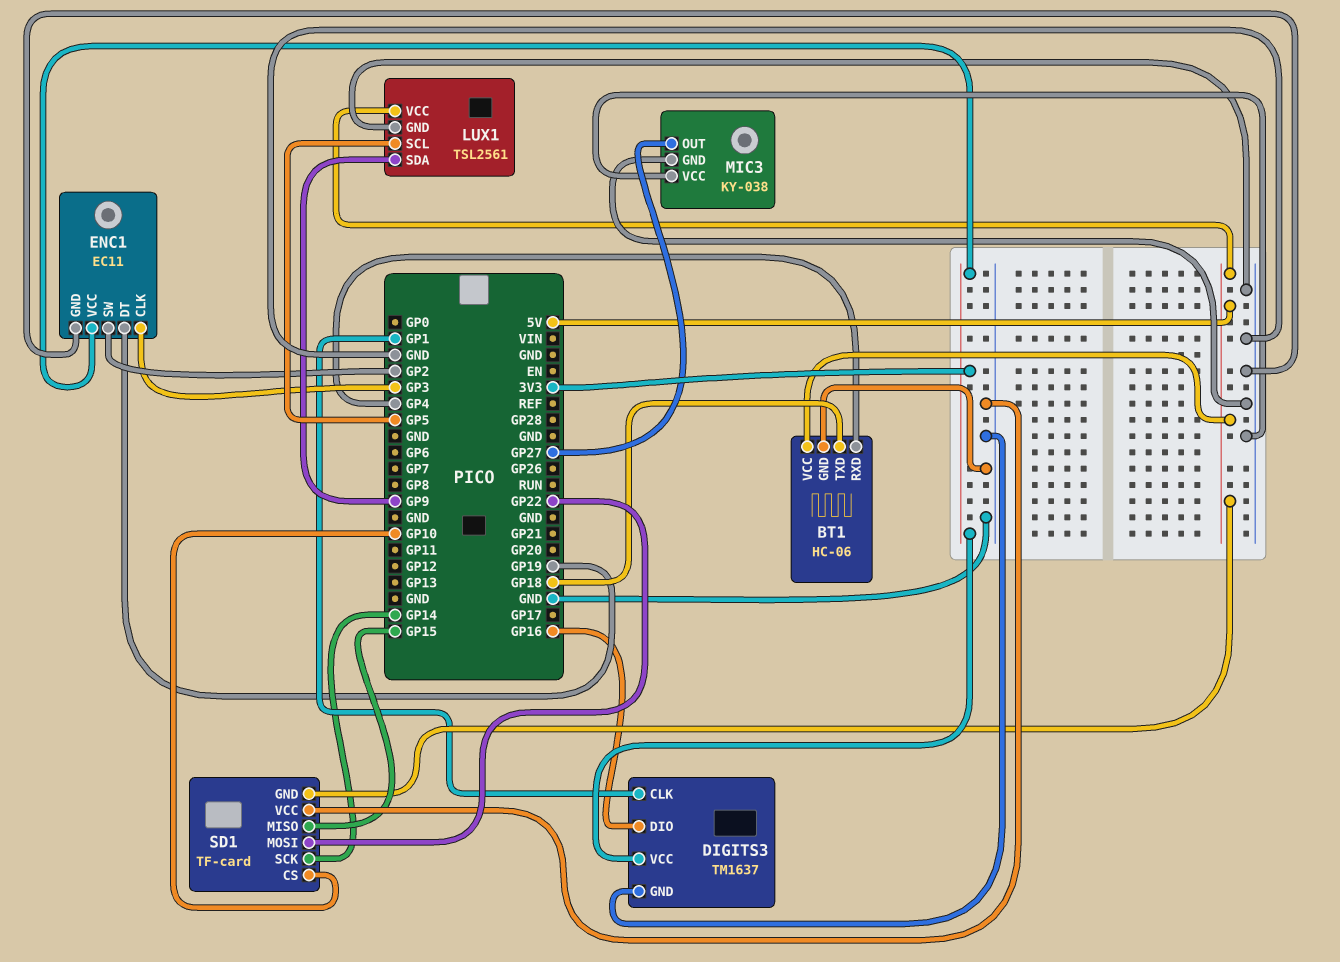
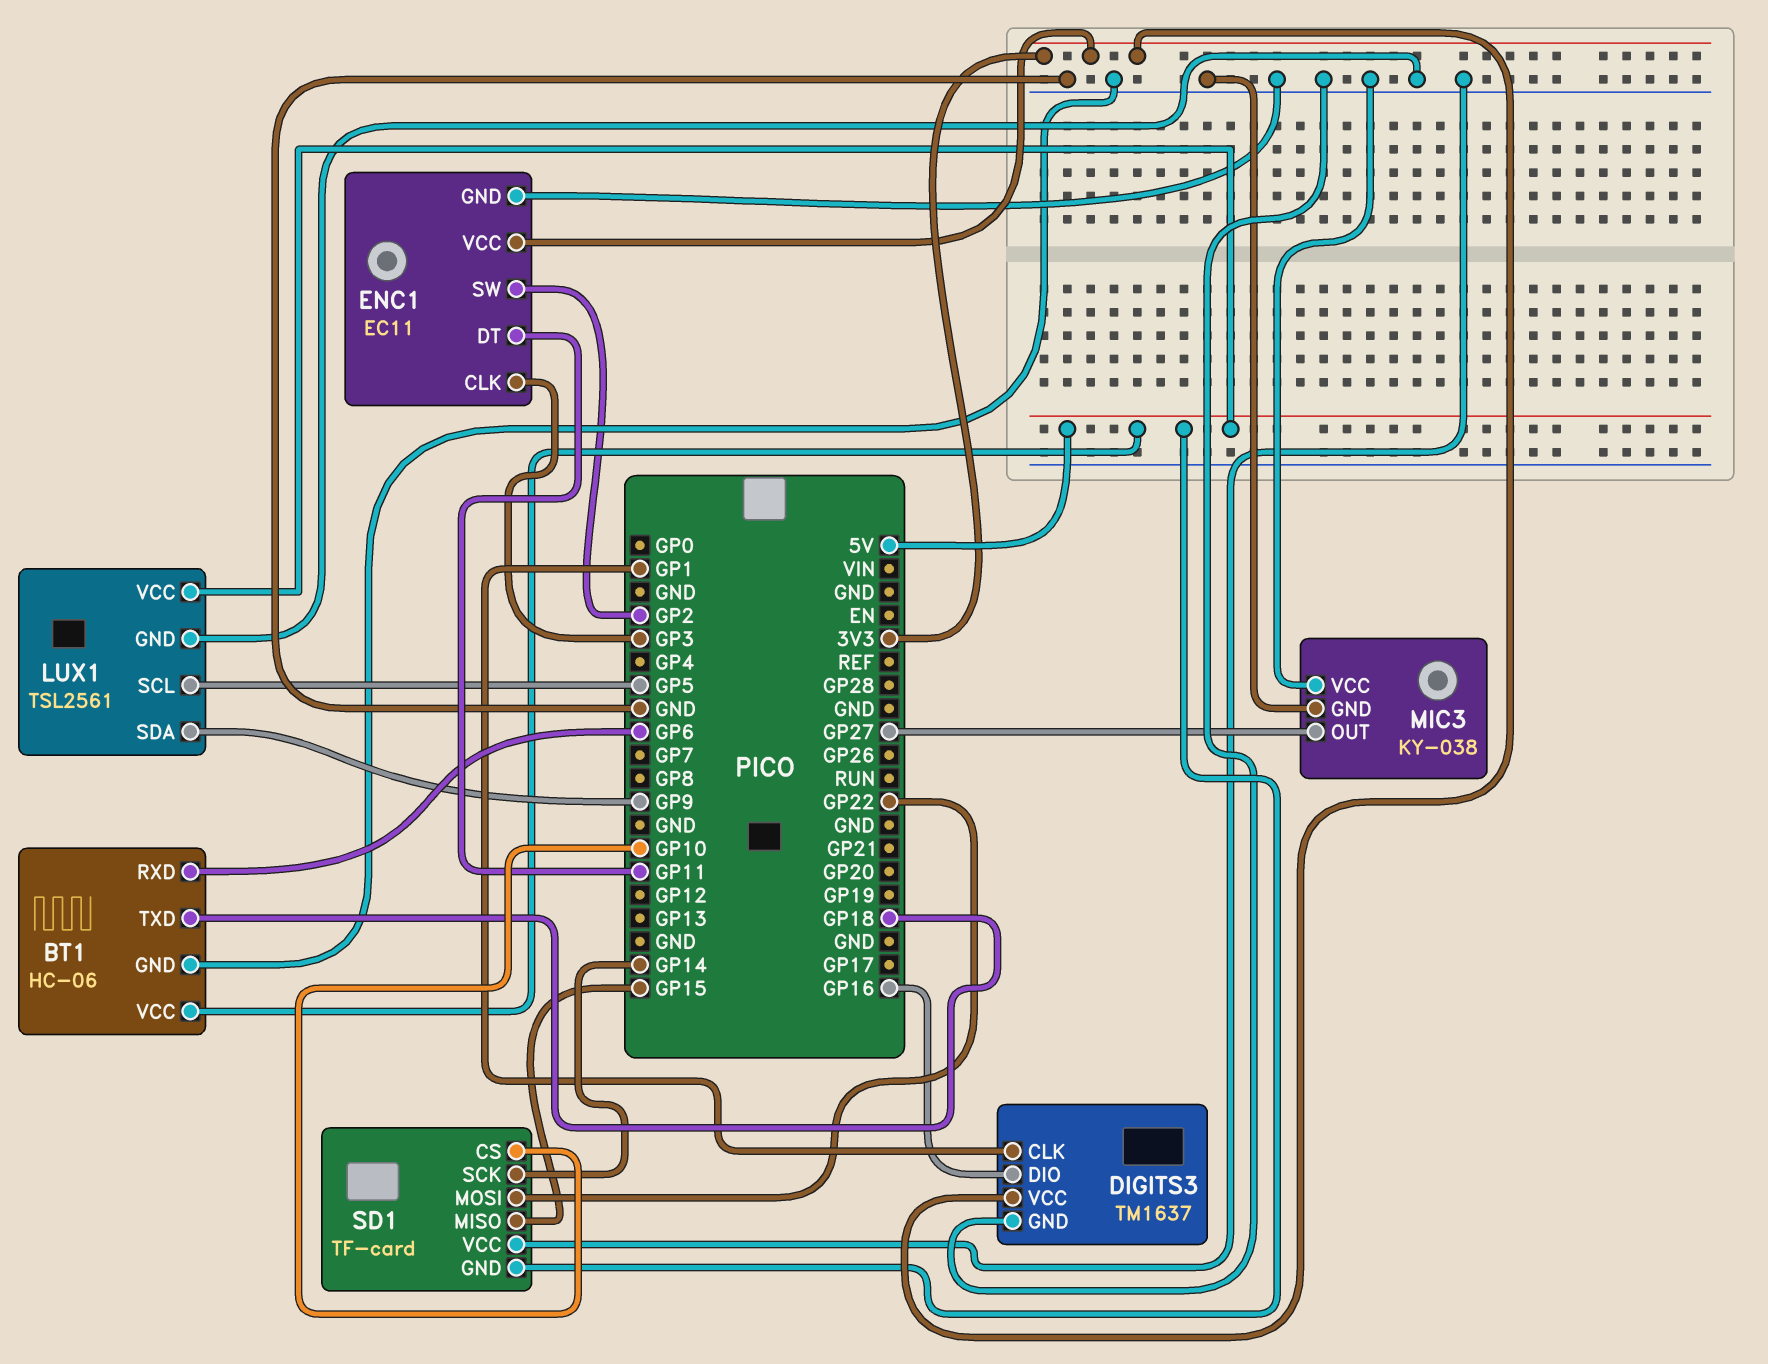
BT1 pin RXD: GP4 -> GP6
ENC1 pin DT: GP19 -> GP11

